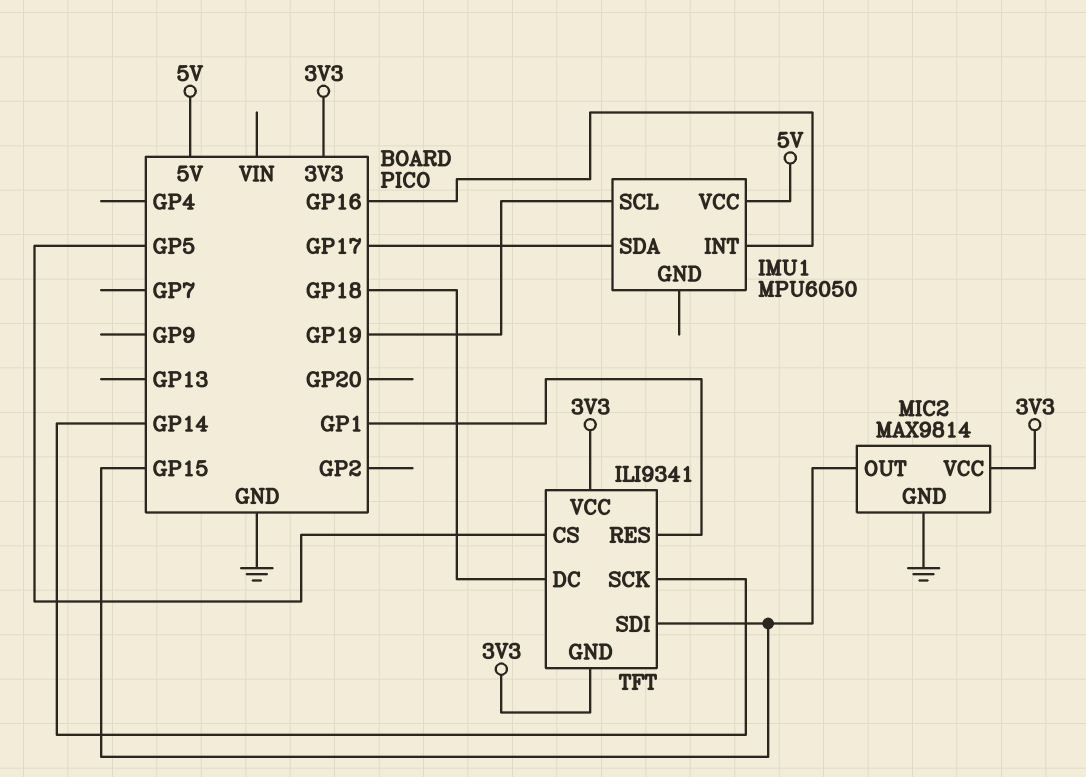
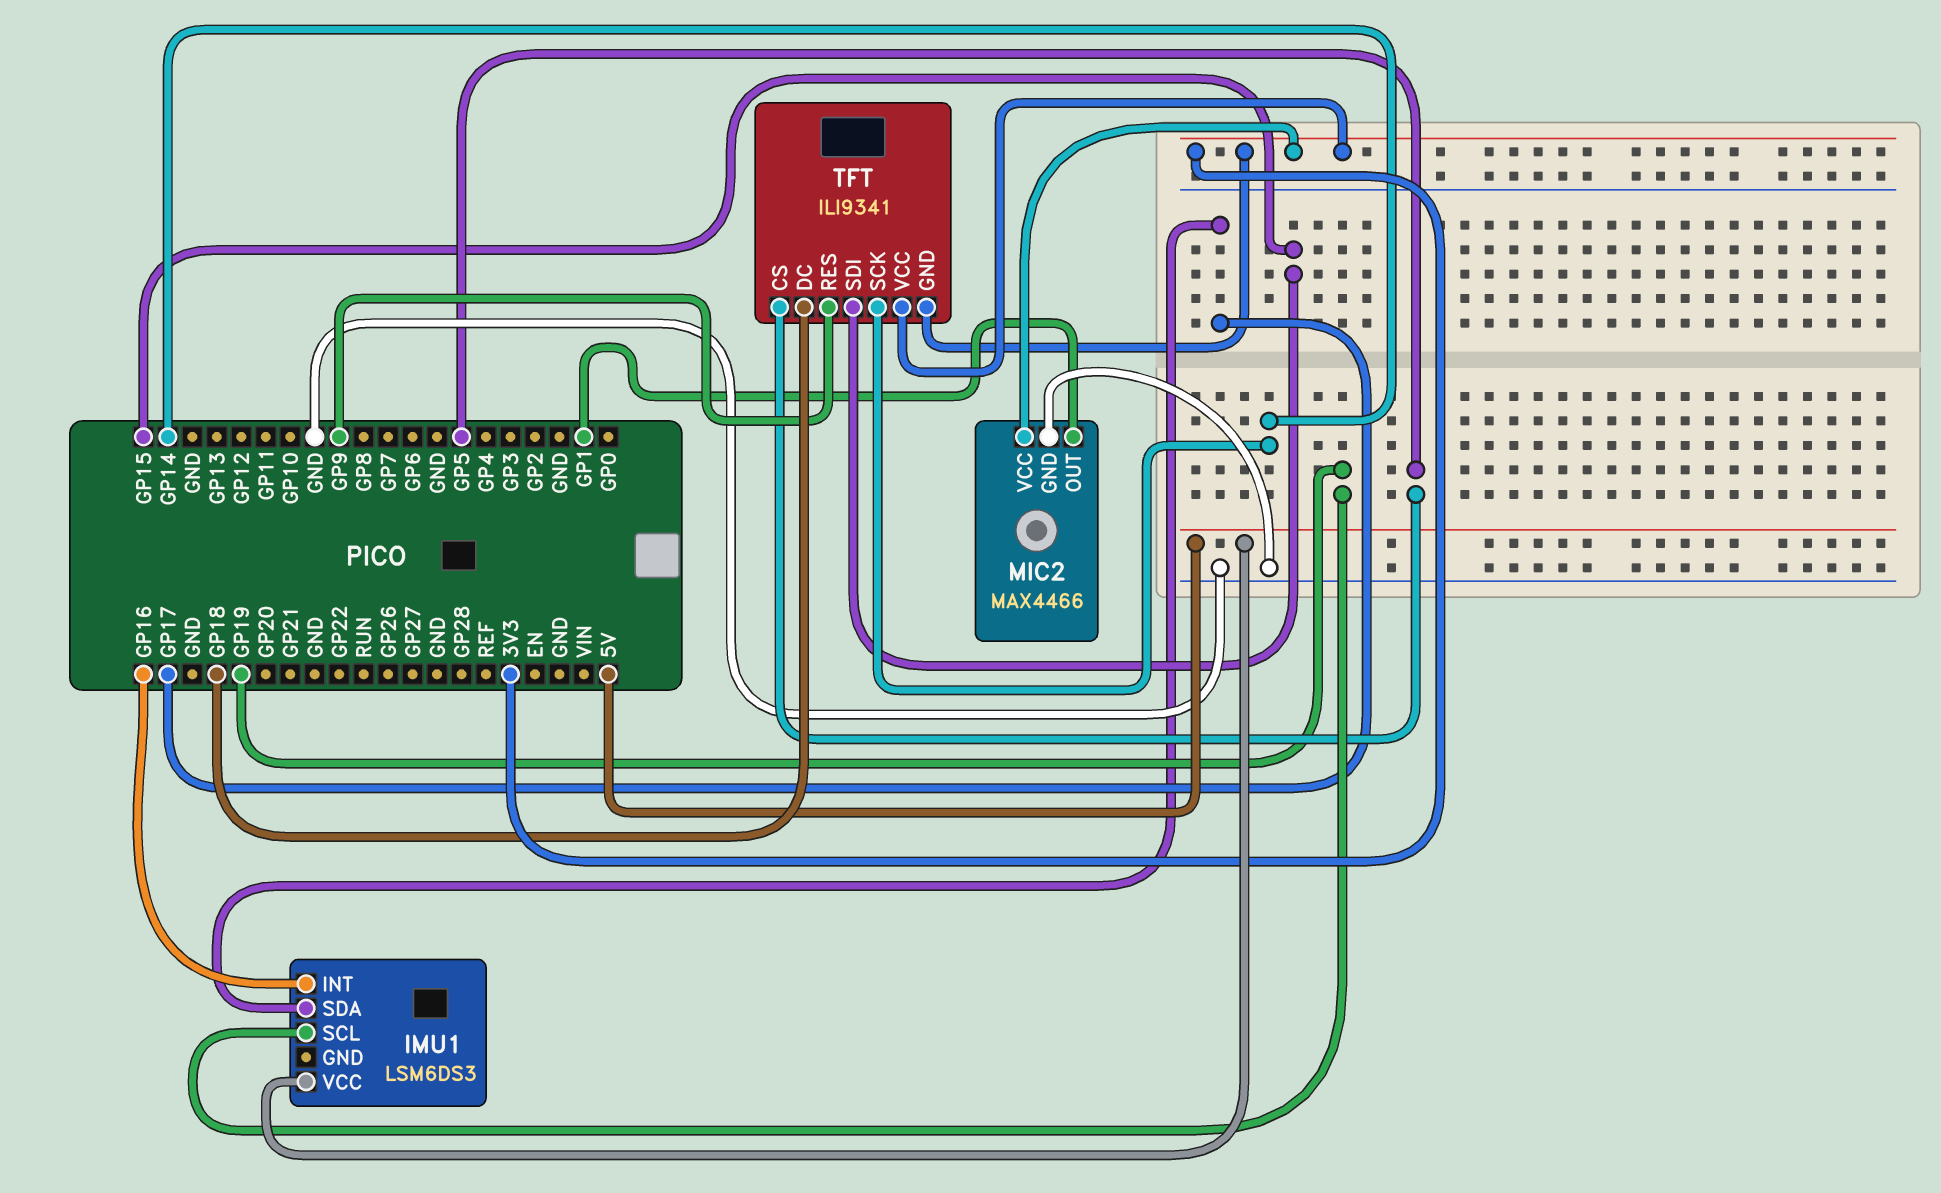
IMU1: MPU6050 -> LSM6DS3
MIC2: MAX9814 -> MAX4466
MIC2 pin OUT: GP15 -> GP1
TFT pin RES: GP1 -> GP9

